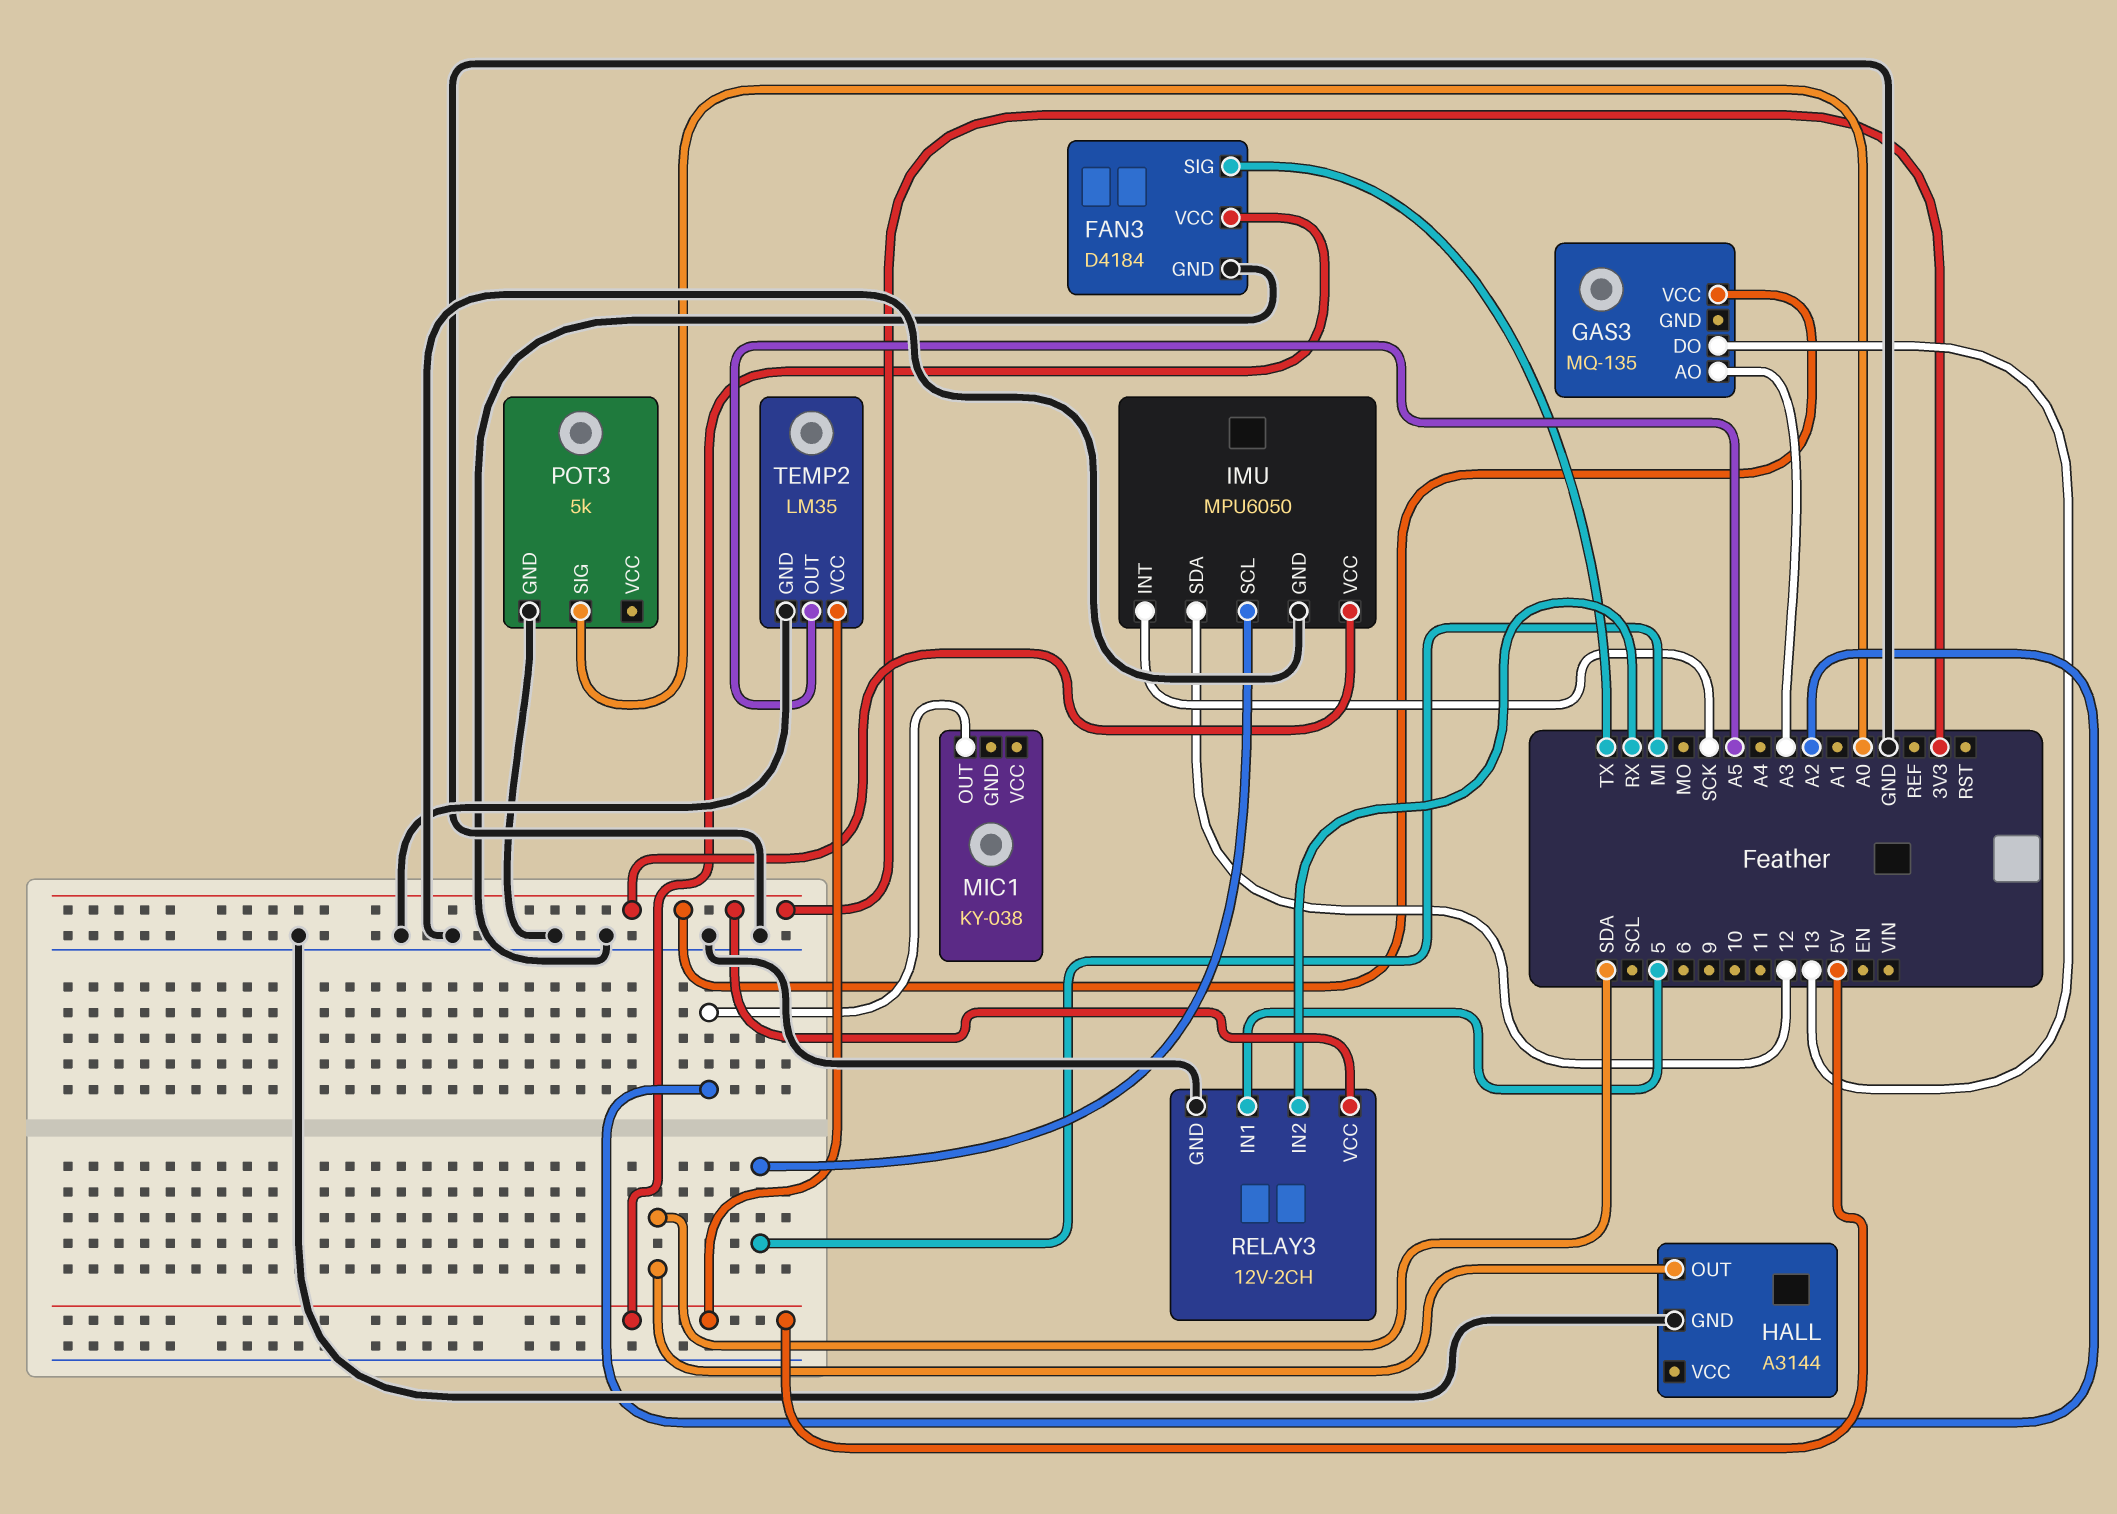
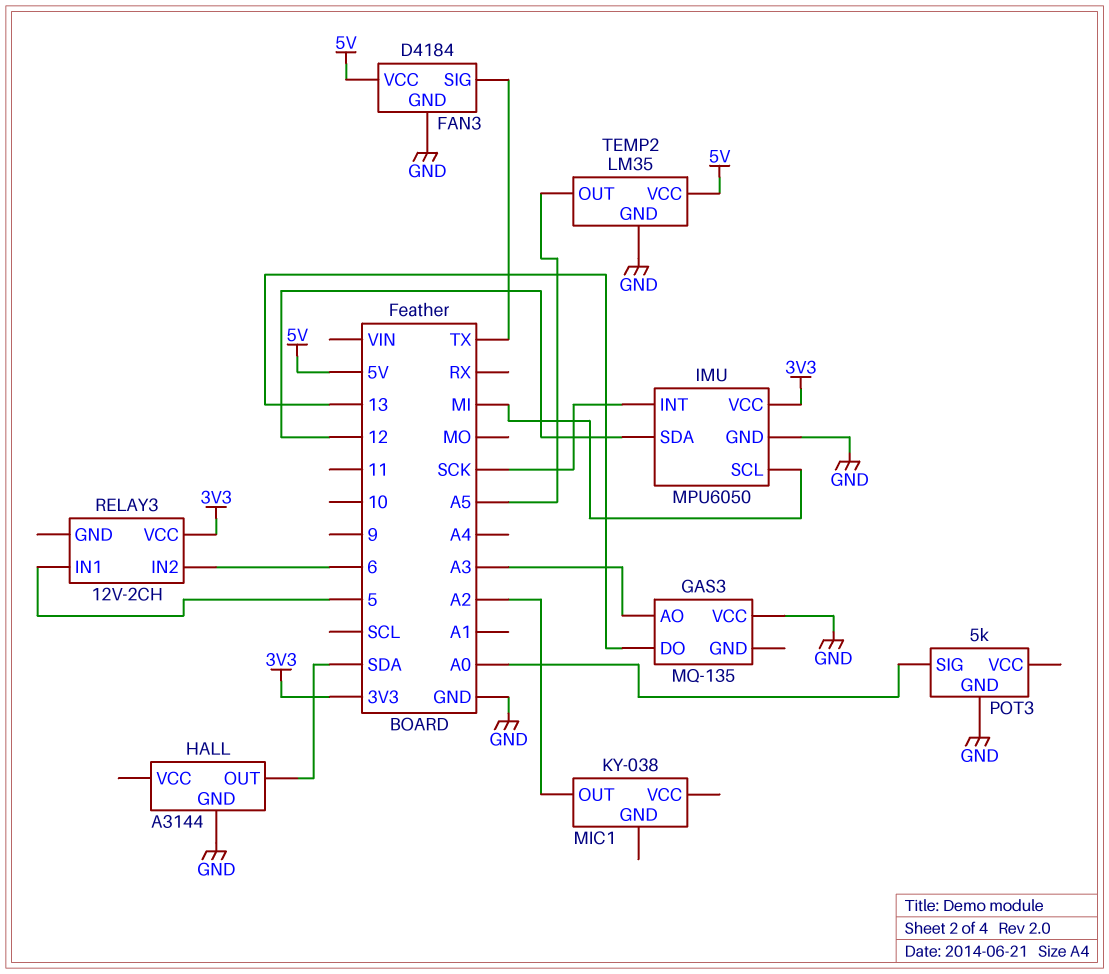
GAS3 pin VCC: 3V3 -> GND
RELAY3 pin GND: GND -> none
RELAY3 pin IN2: RX -> 6

